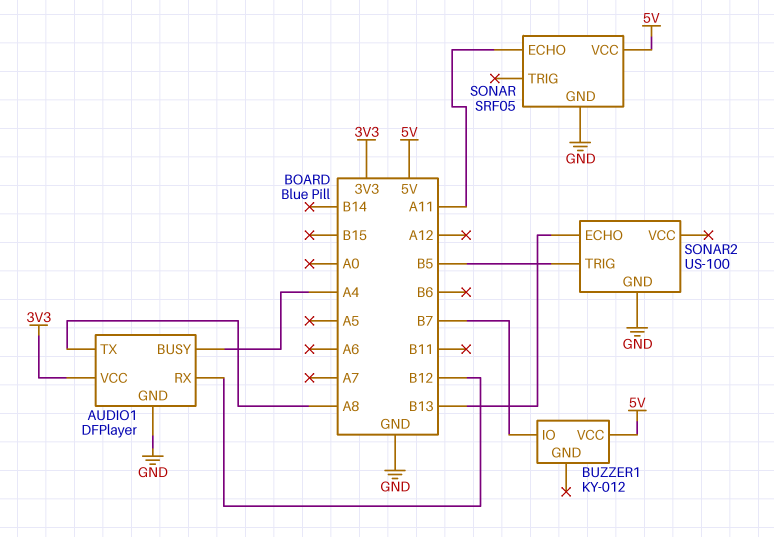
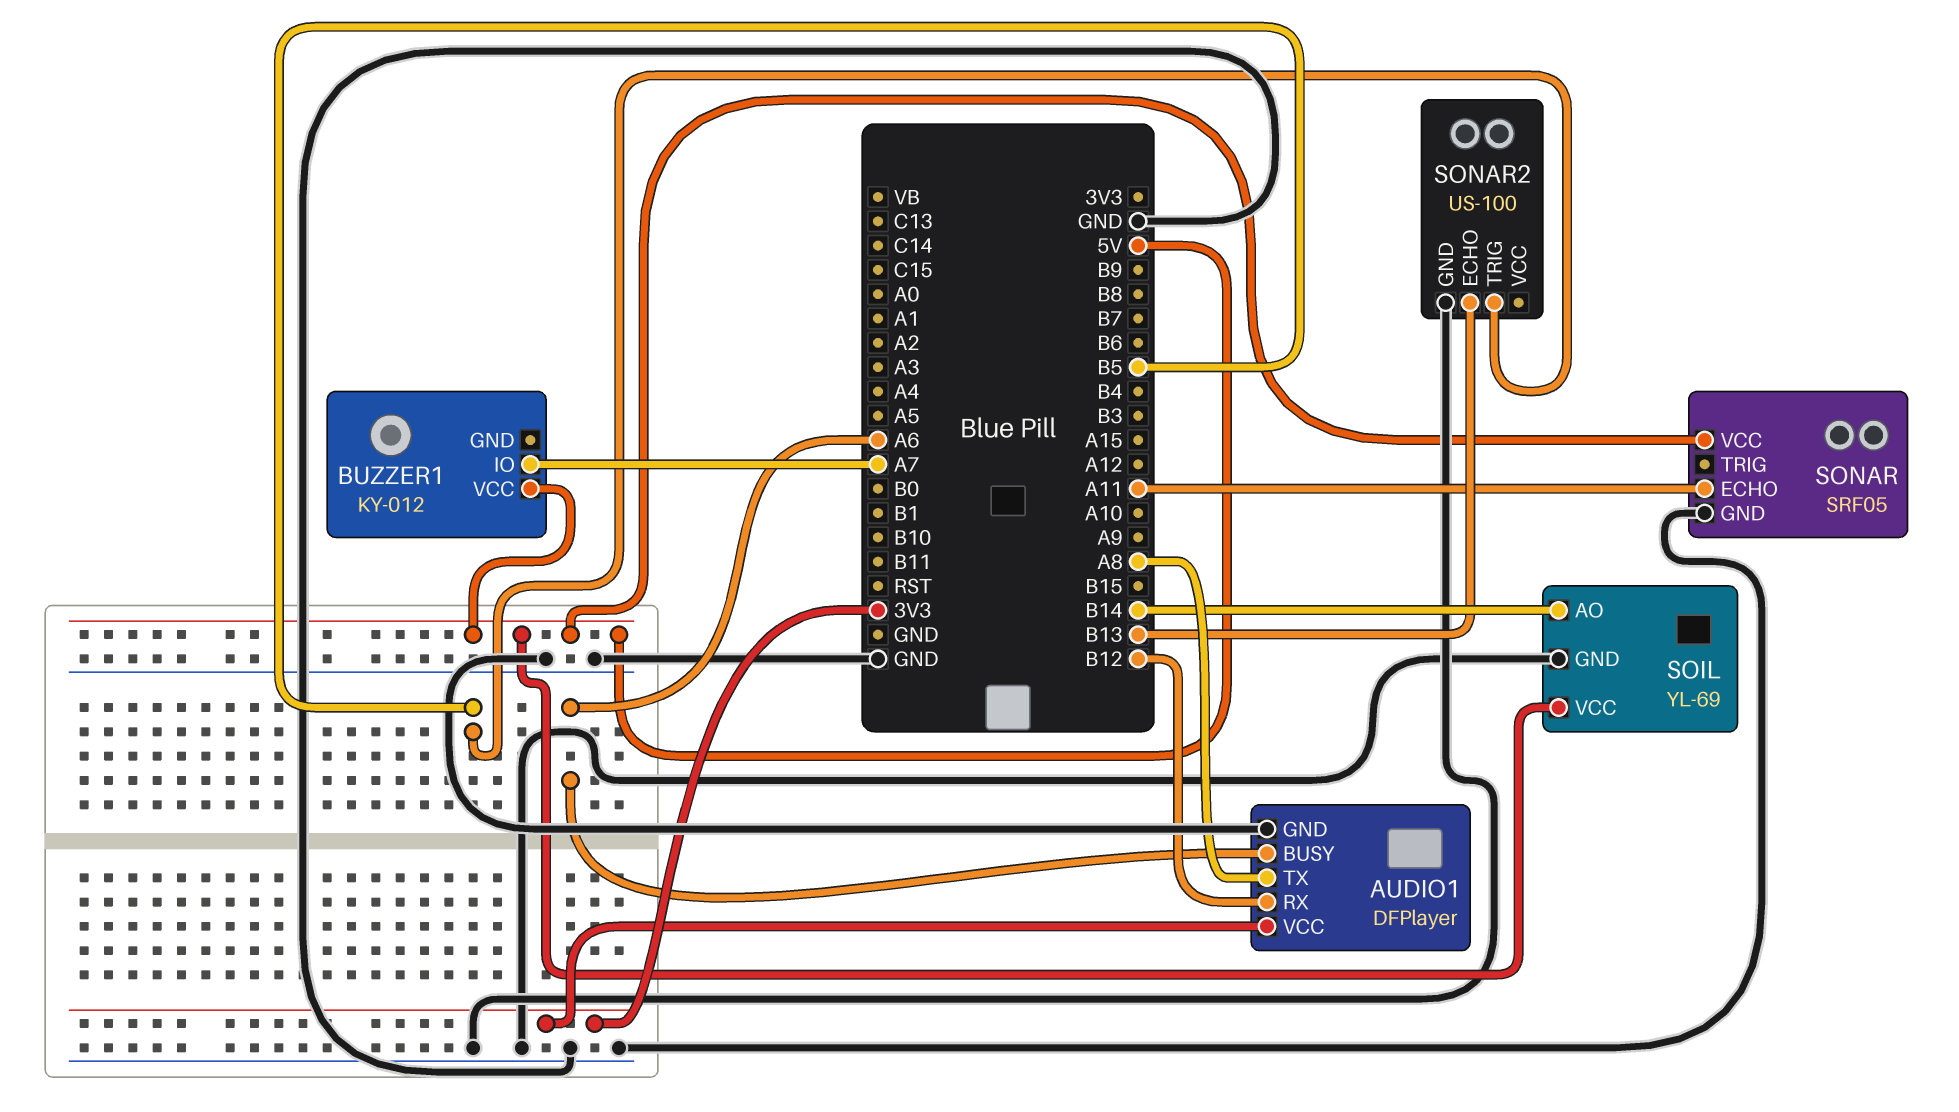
AUDIO1 pin BUSY: A4 -> A6
BUZZER1 pin IO: B7 -> A7
SOIL: none -> YL-69
SOIL pin AO: none -> B14
SOIL pin GND: none -> GND
SOIL pin VCC: none -> 5V

